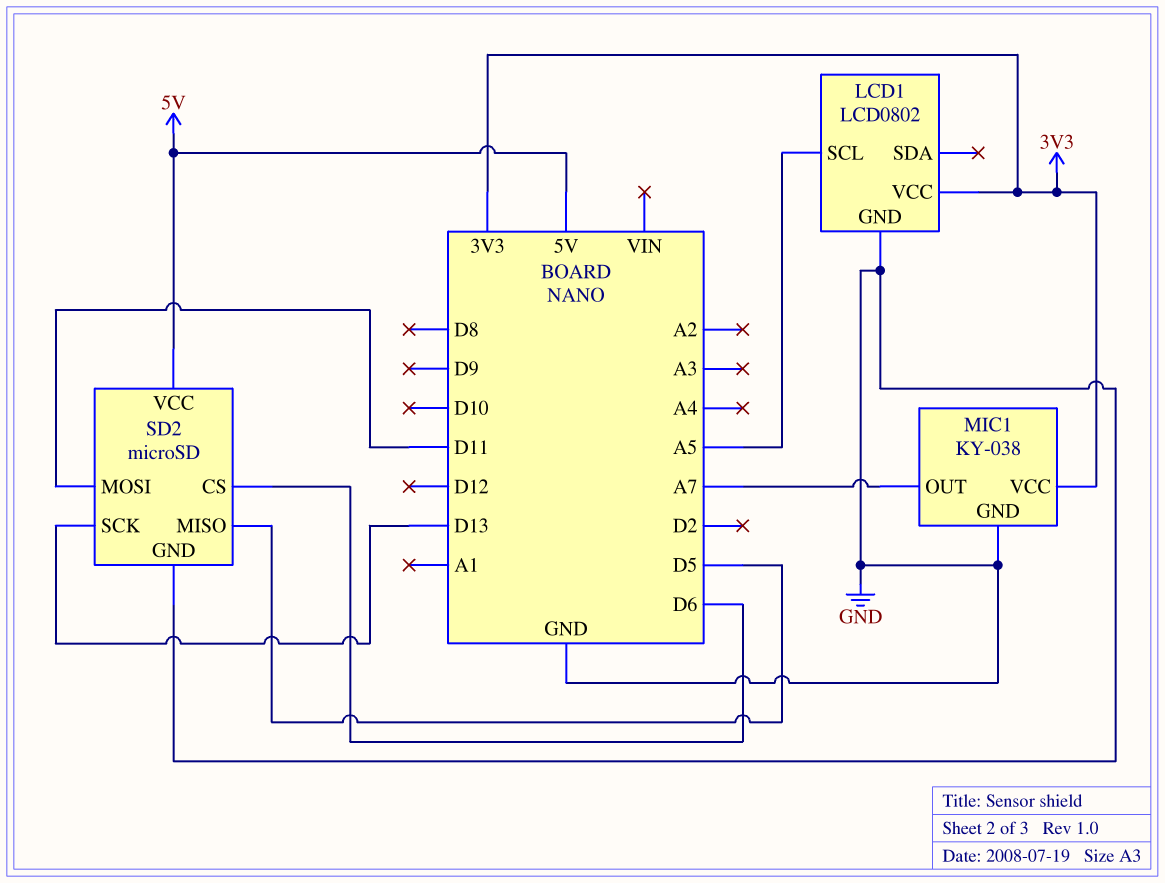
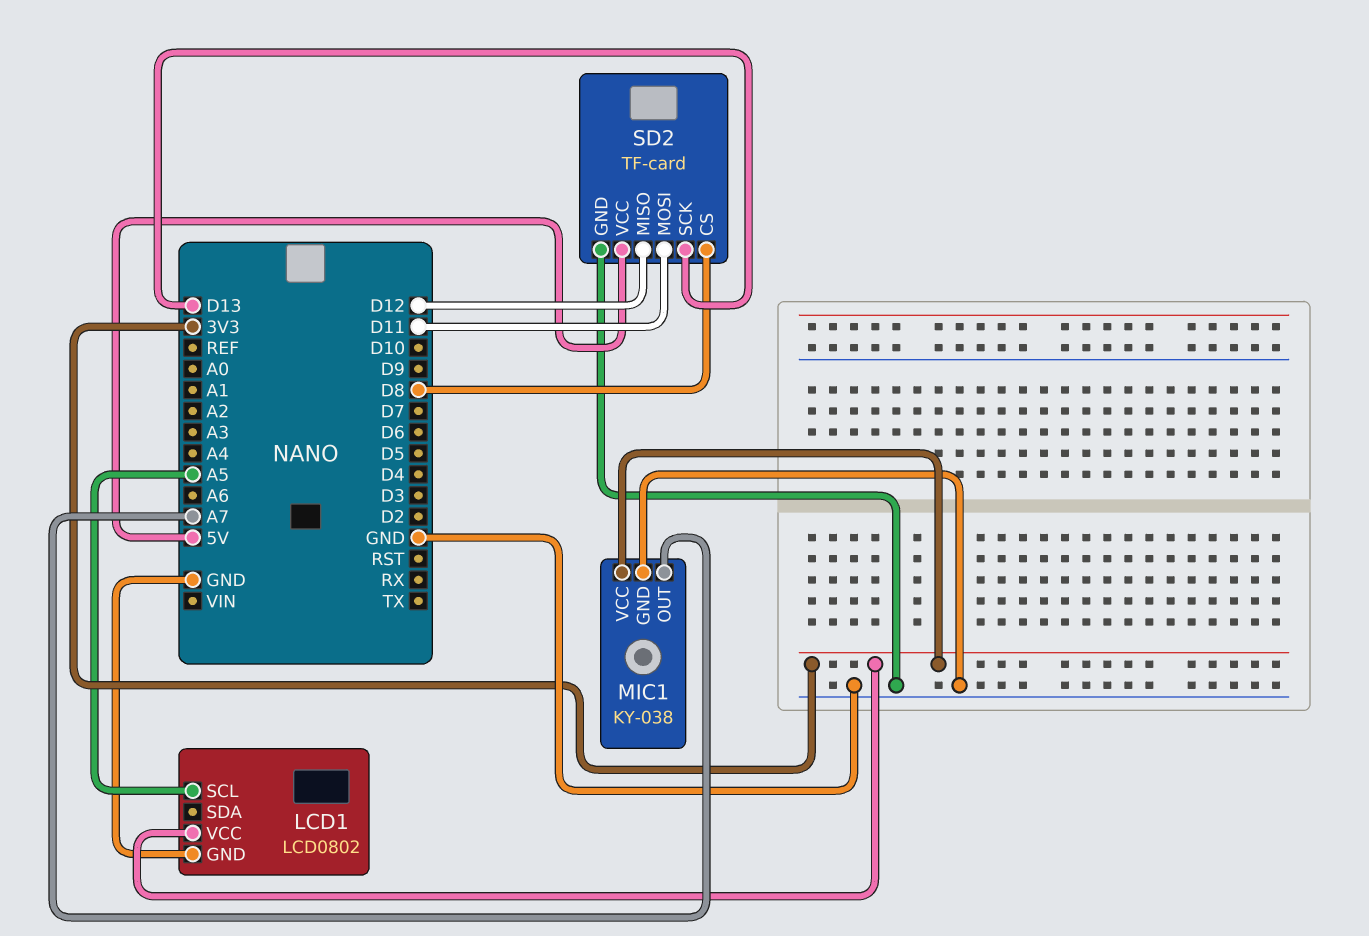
SD2: microSD -> TF-card
SD2 pin CS: D6 -> D8
SD2 pin MISO: D5 -> D12

